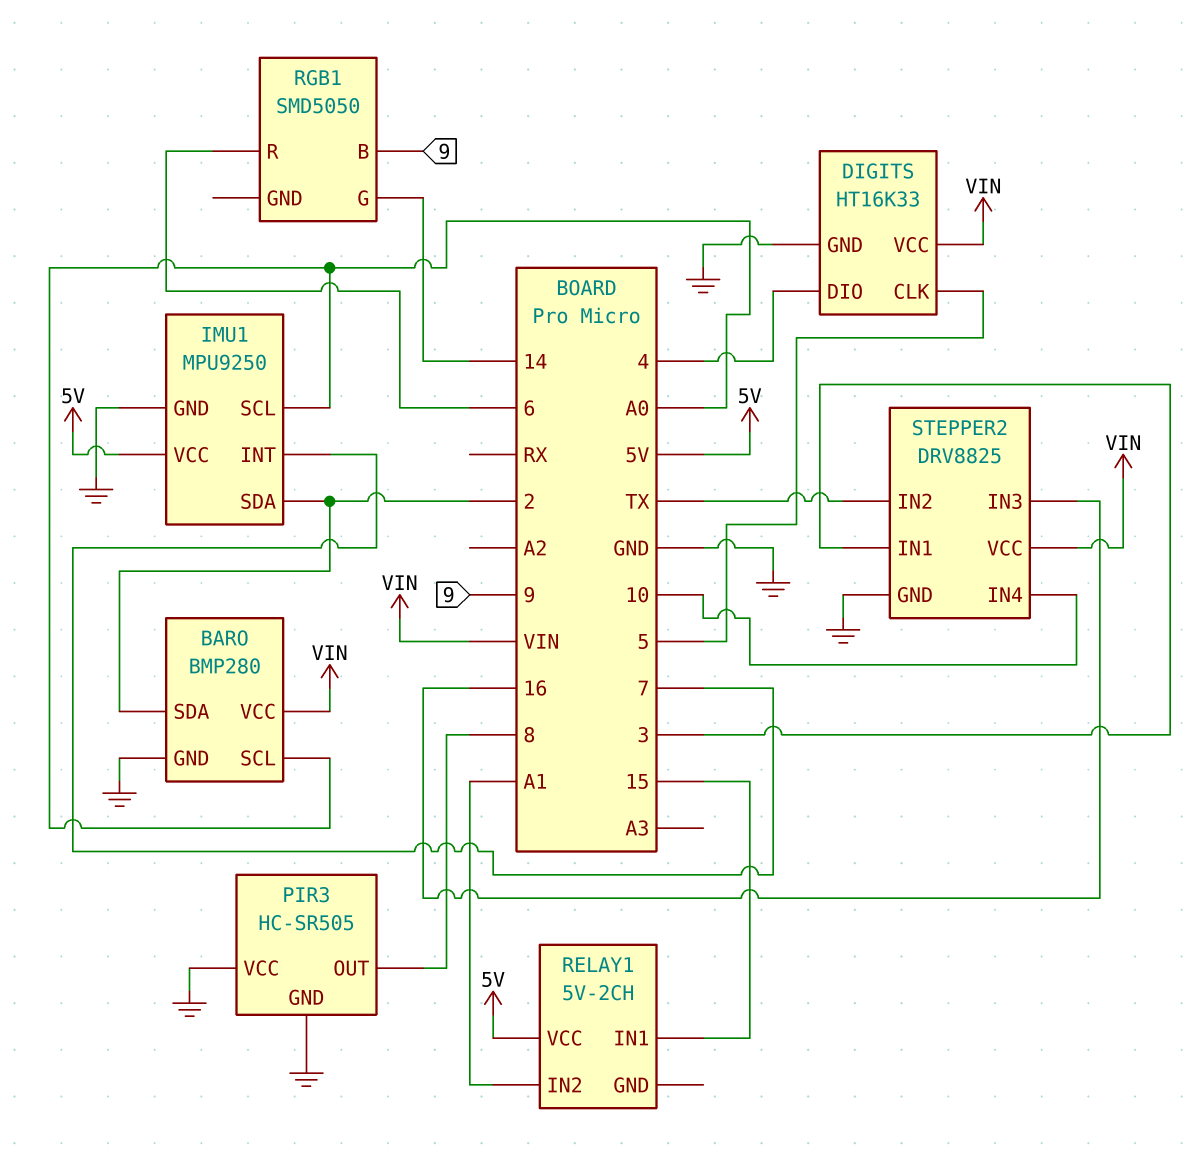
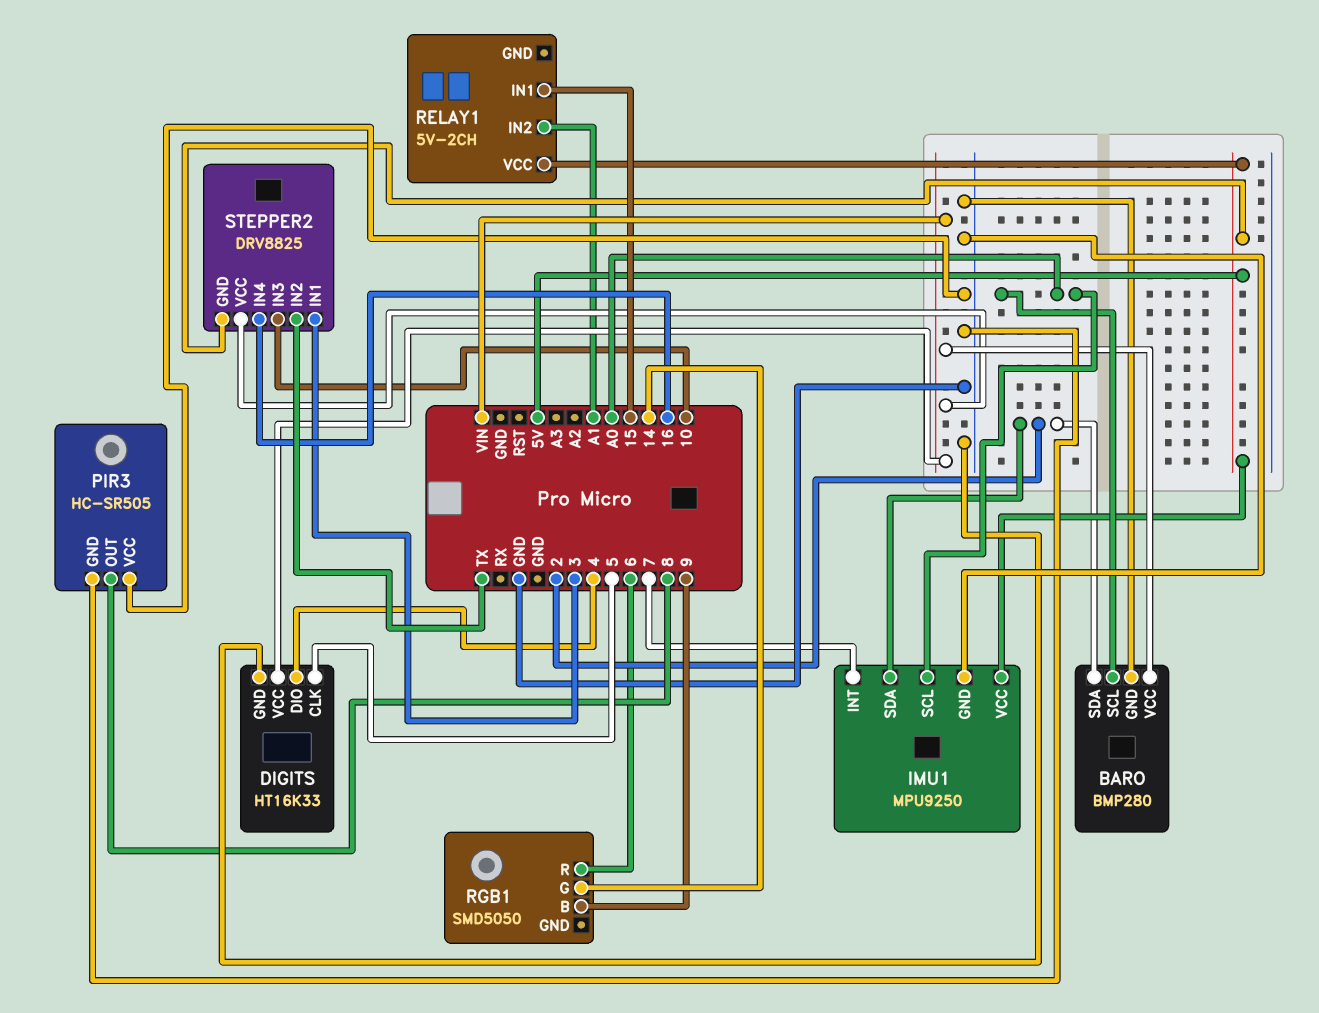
STEPPER2 pin GND: GND -> 5V
STEPPER2 pin IN3: 16 -> 10
STEPPER2 pin IN4: 10 -> 16

